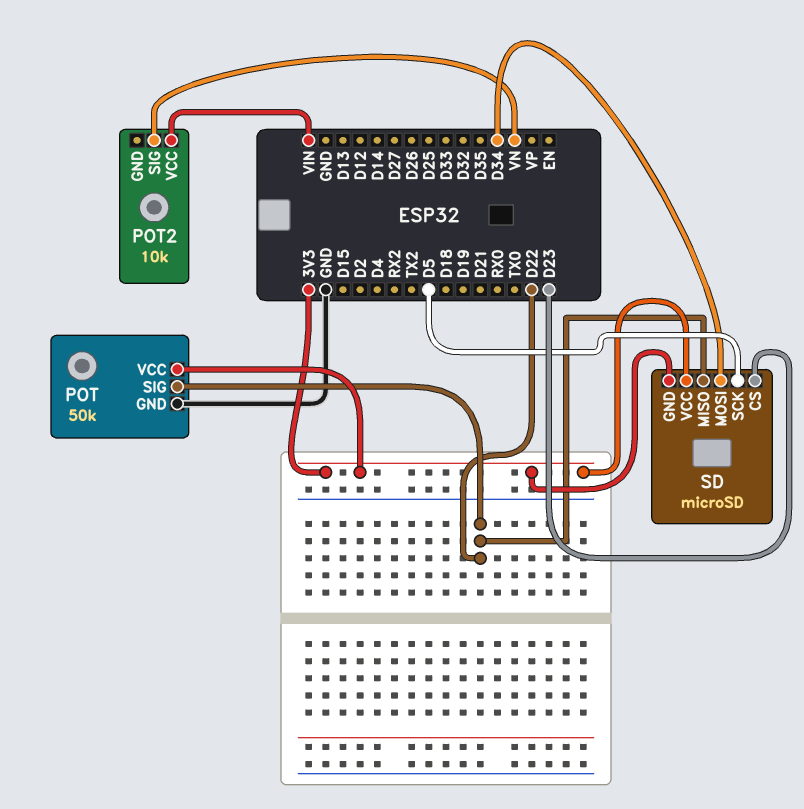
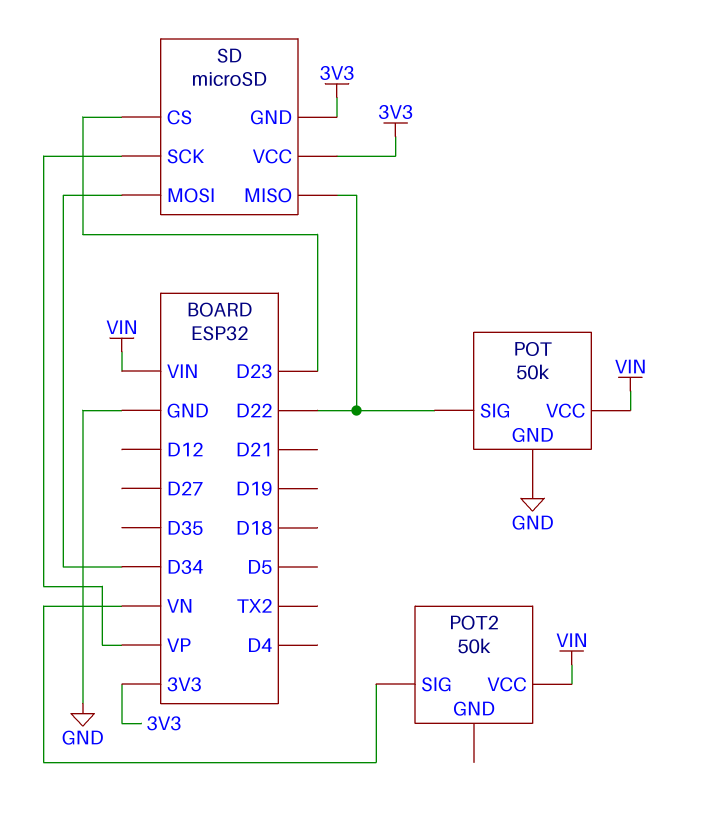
POT pin VCC: 3V3 -> VIN
POT2: 10k -> 50k
SD pin SCK: D5 -> VP

